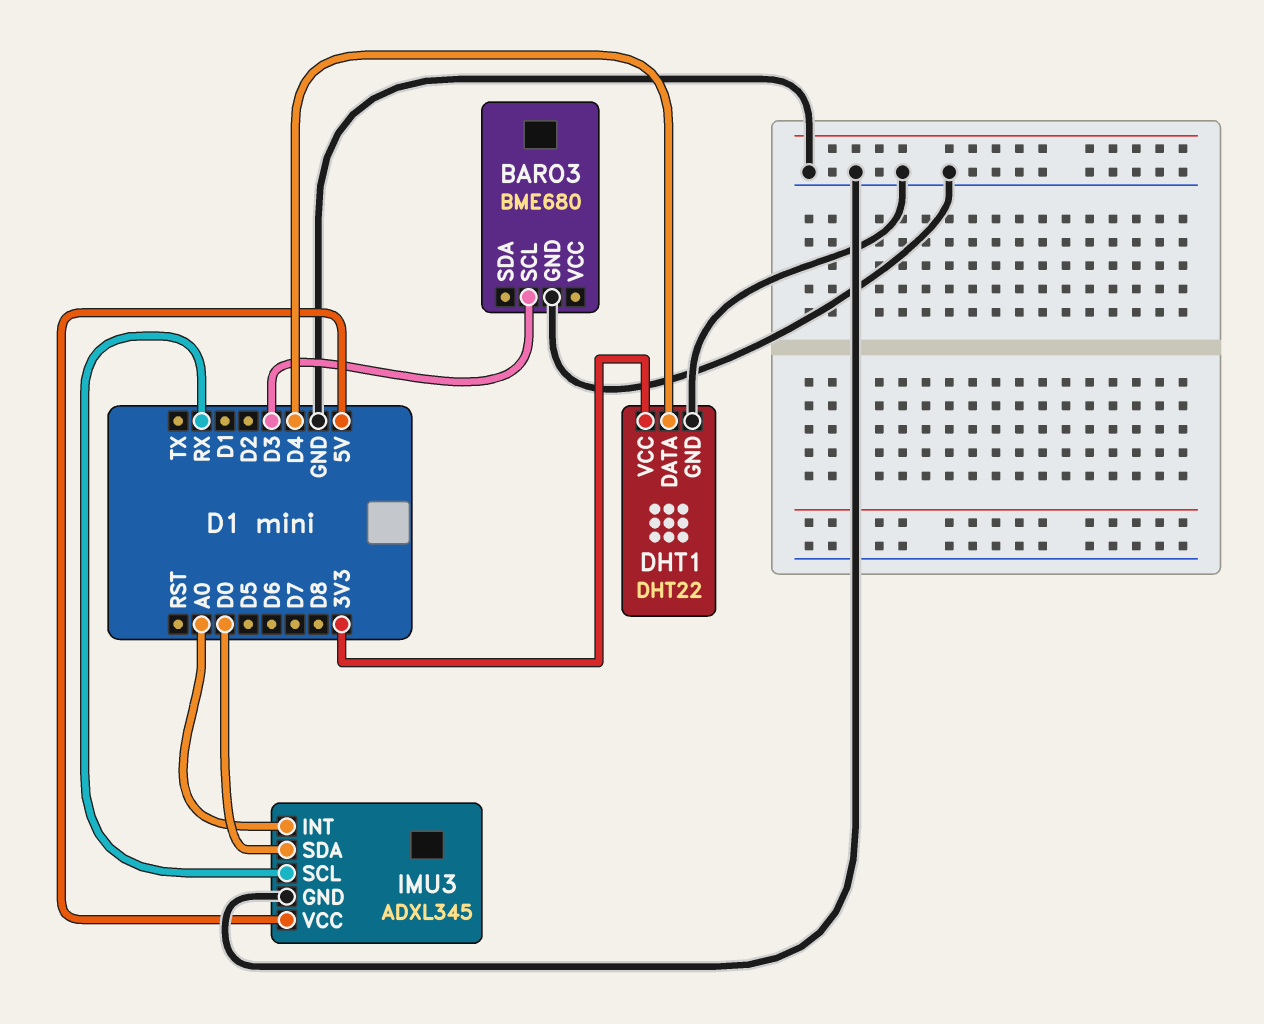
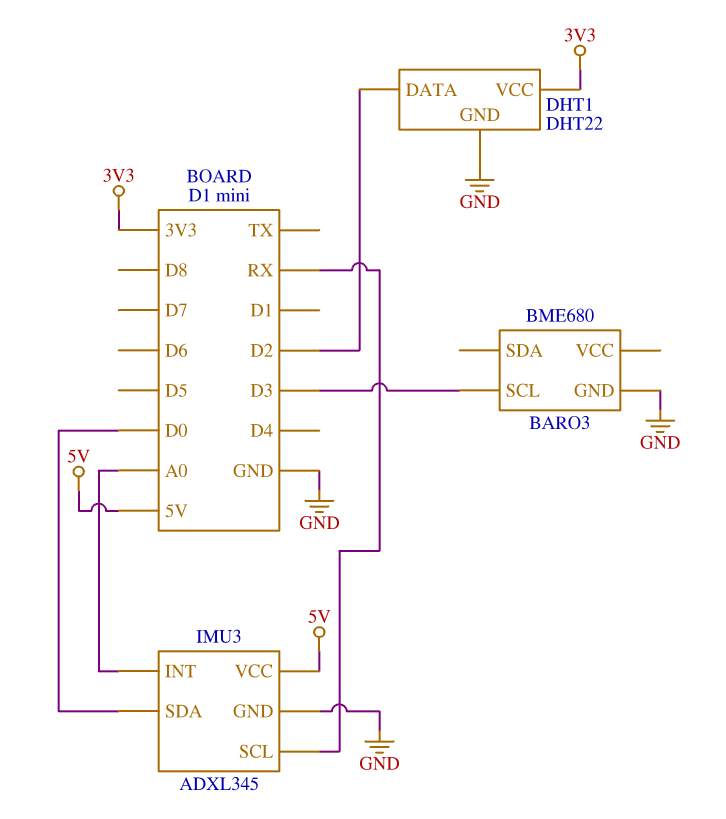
DHT1 pin DATA: D4 -> D2

